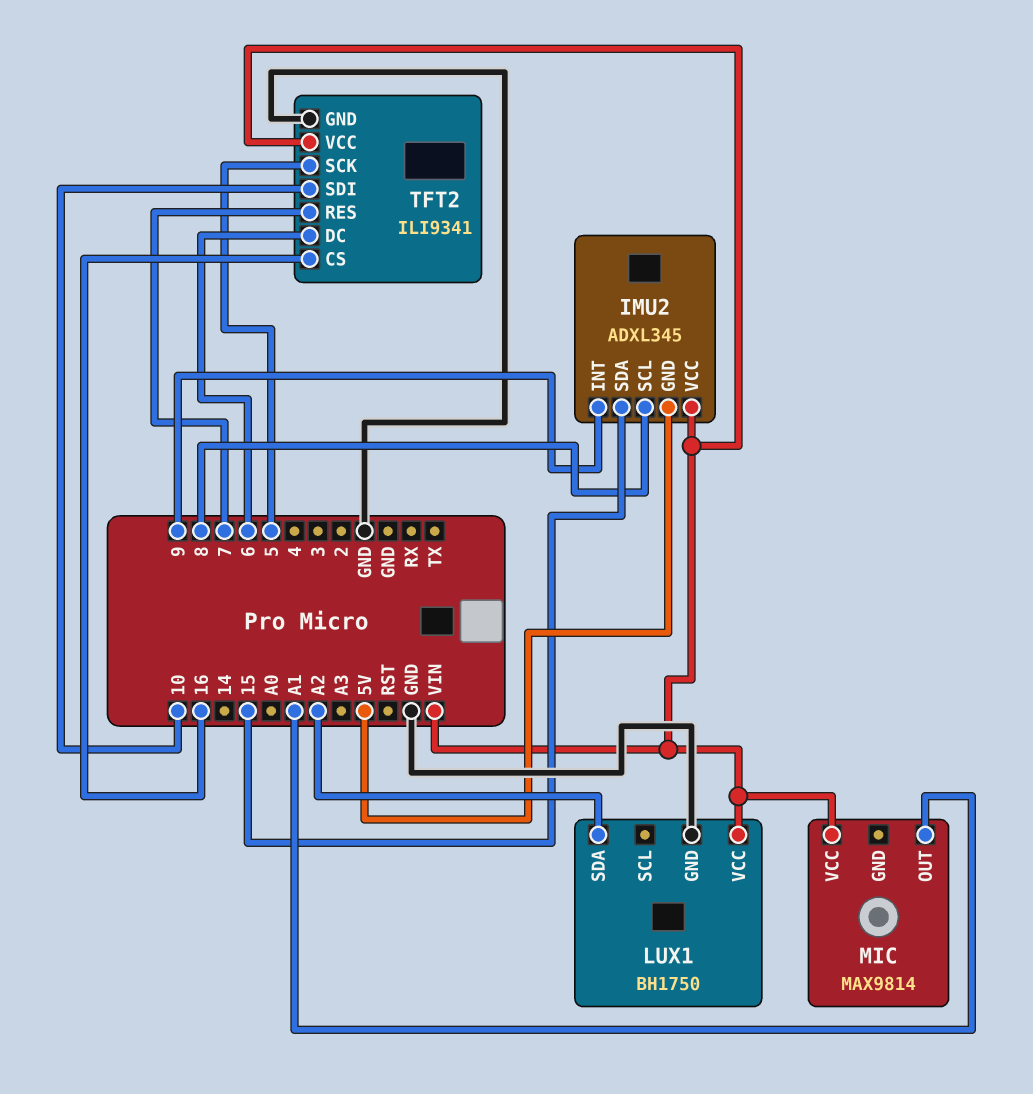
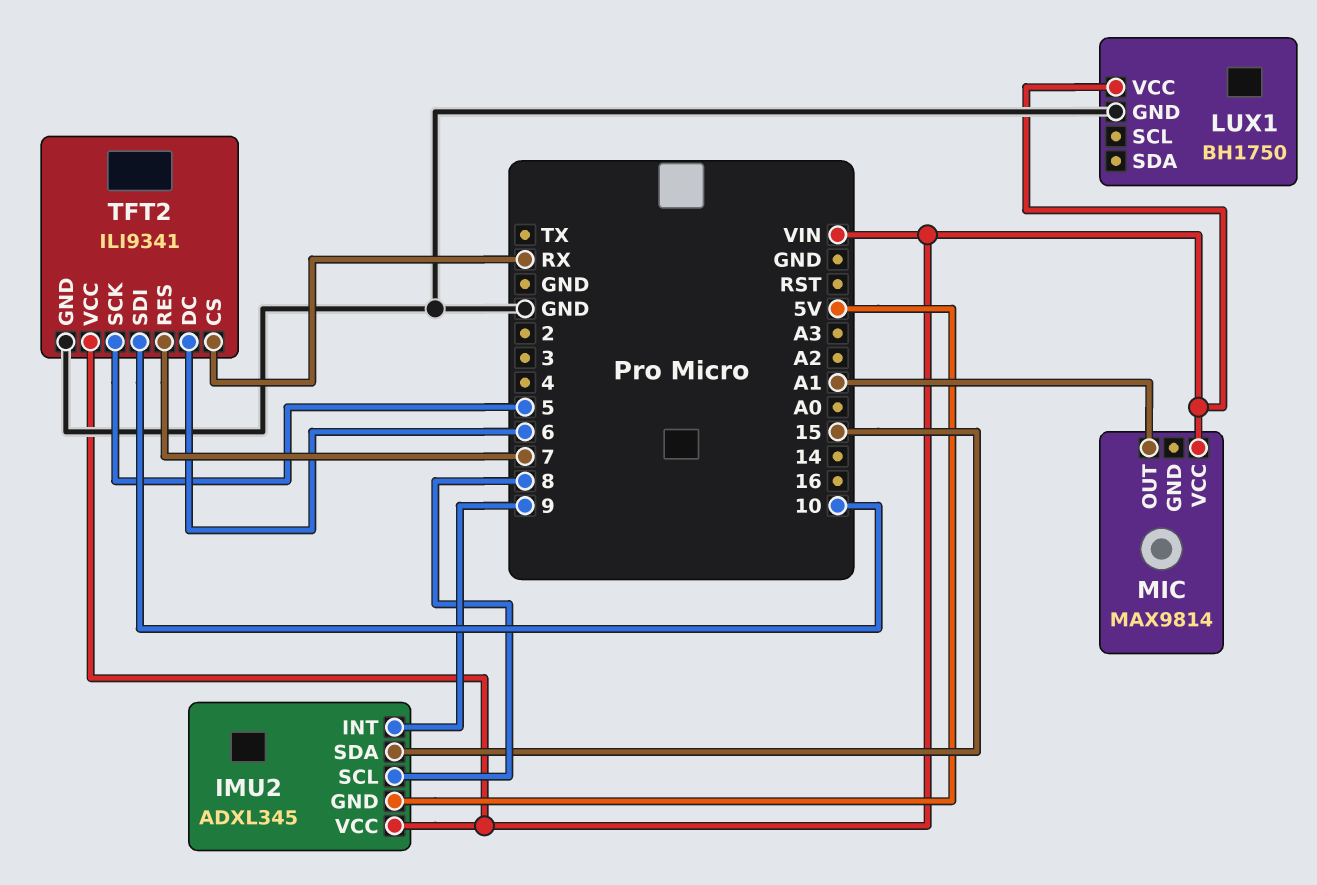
LUX1 pin SDA: A2 -> none
TFT2 pin CS: 16 -> RX

